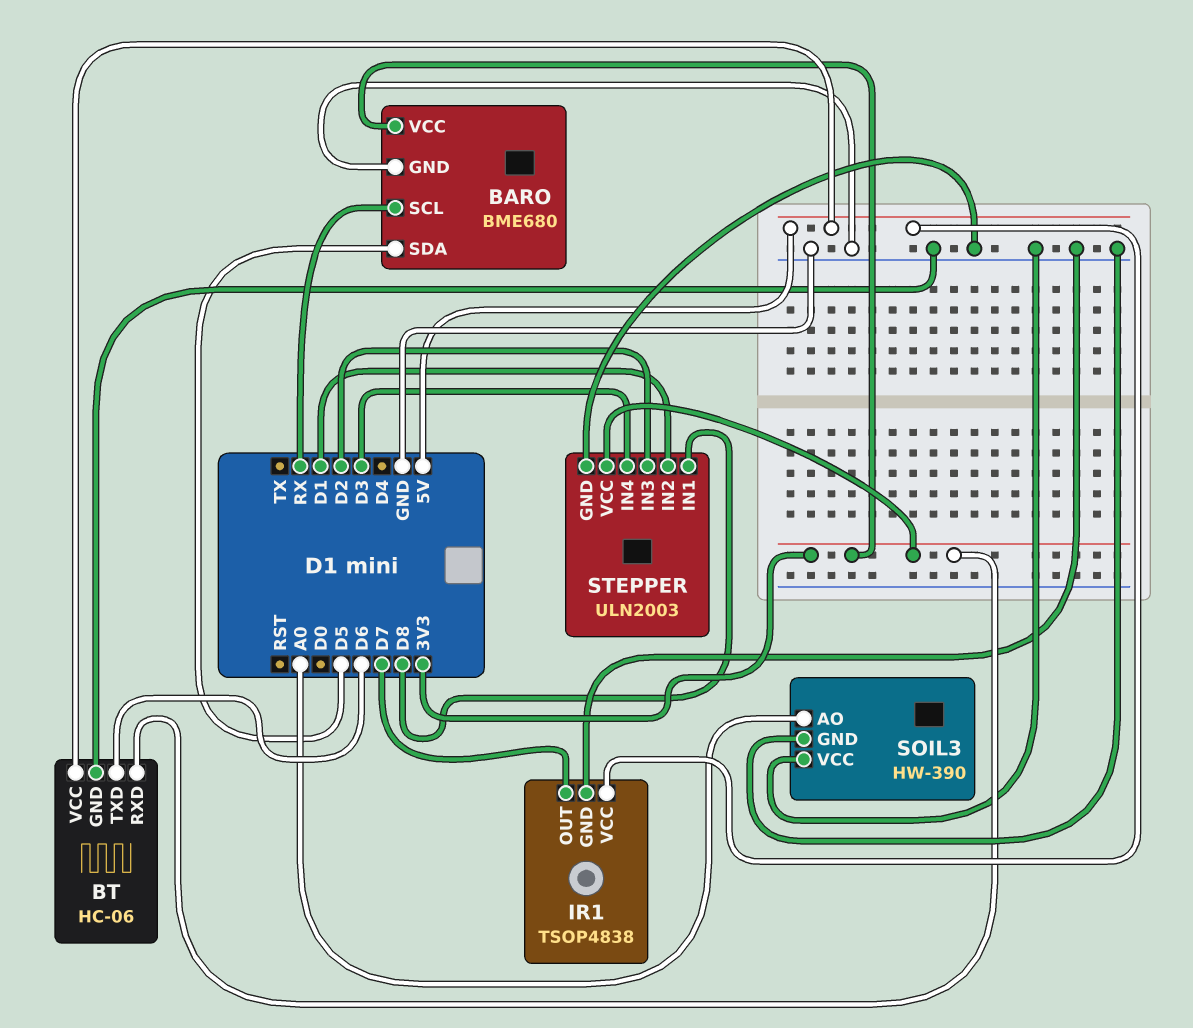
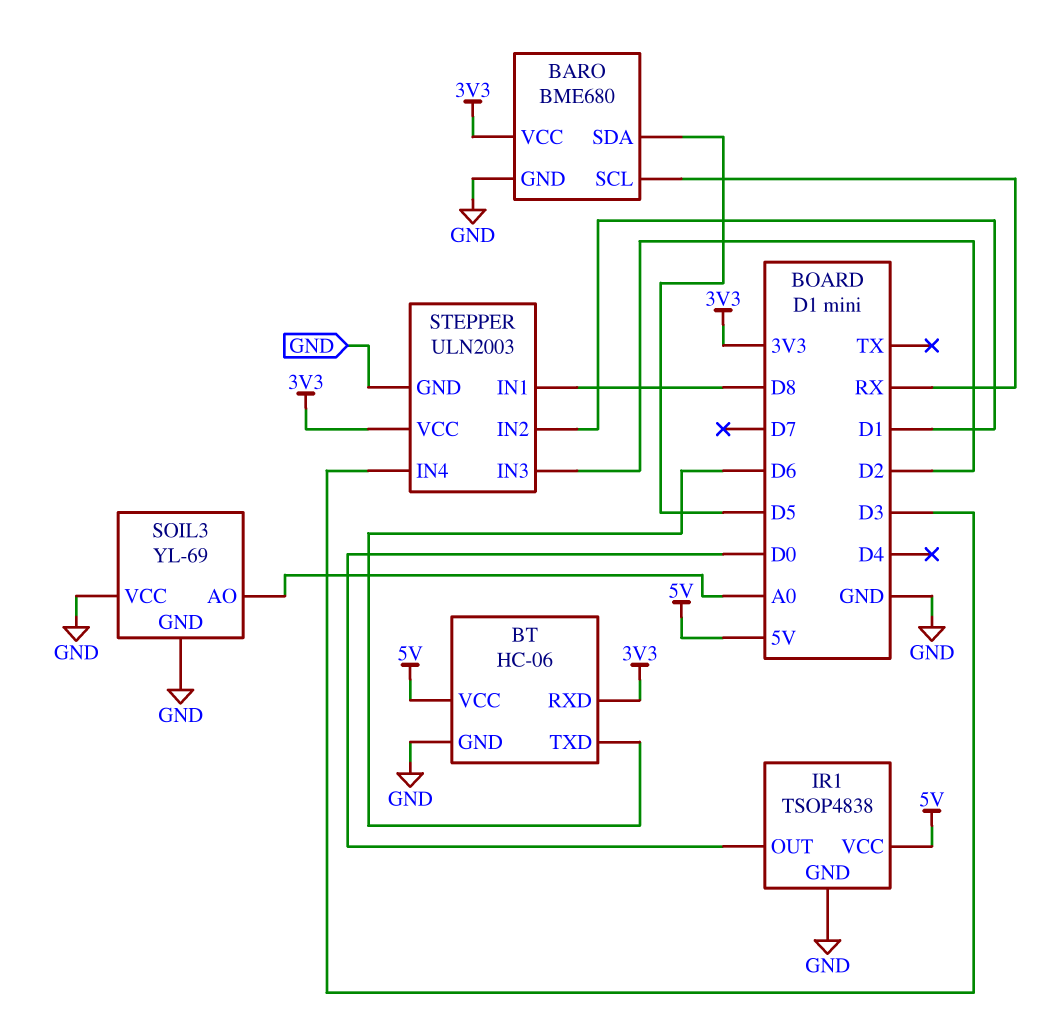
IR1 pin OUT: D7 -> D0
SOIL3: HW-390 -> YL-69

